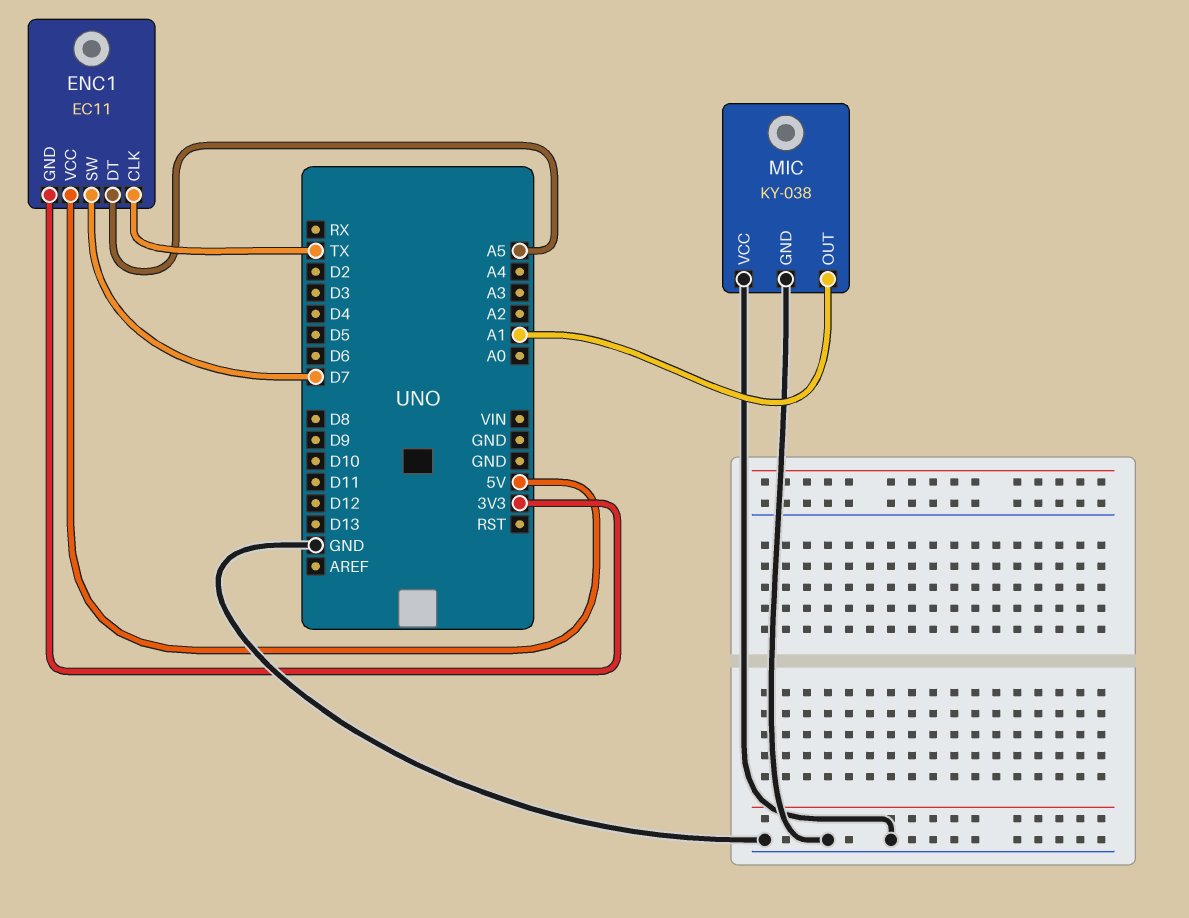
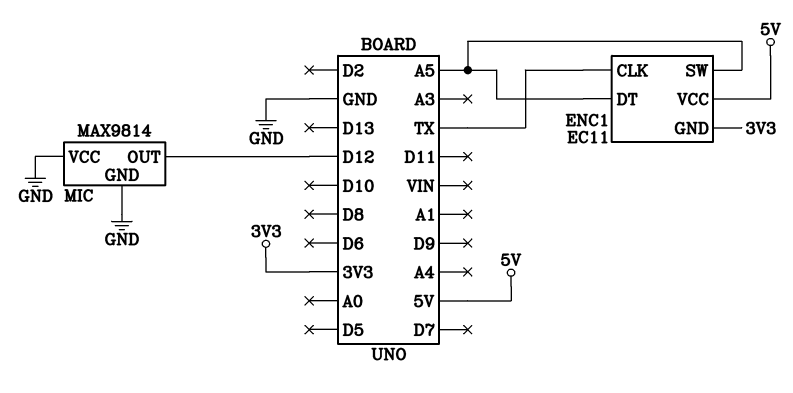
ENC1 pin SW: D7 -> A5
MIC: KY-038 -> MAX9814
MIC pin OUT: A1 -> D12

